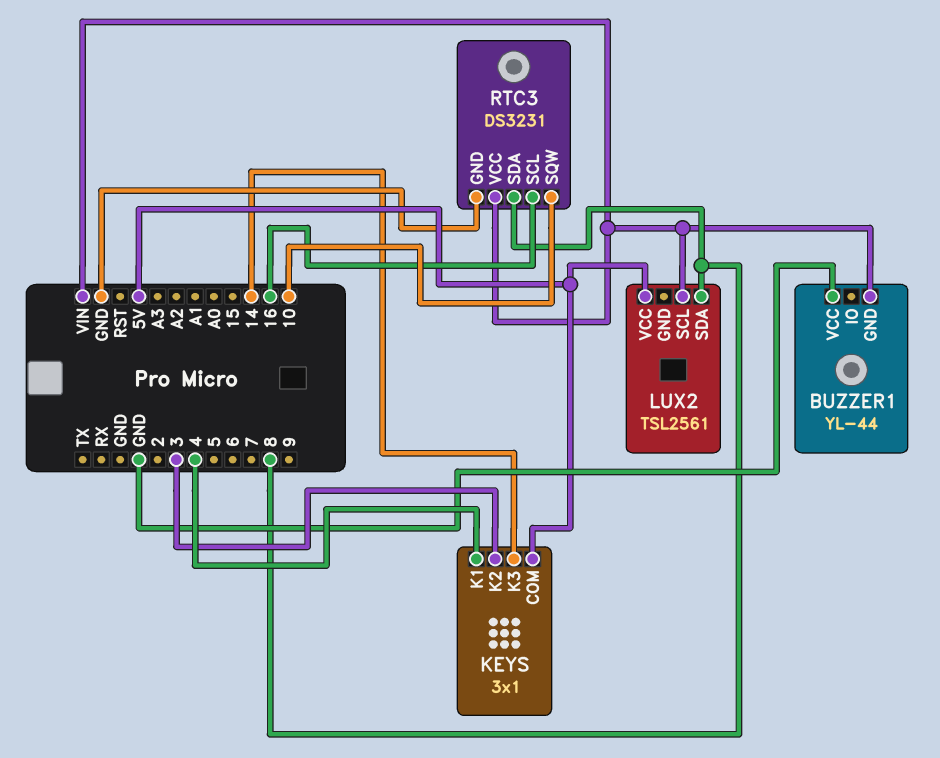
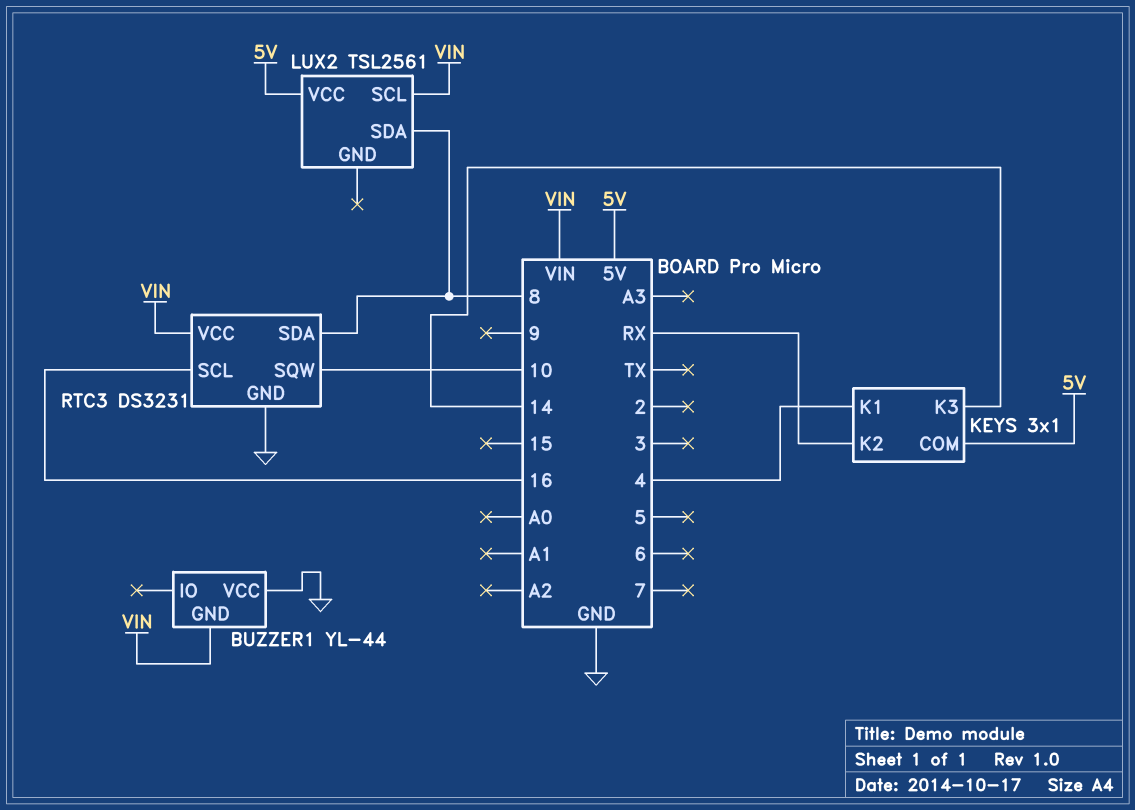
KEYS pin K2: 3 -> RX

